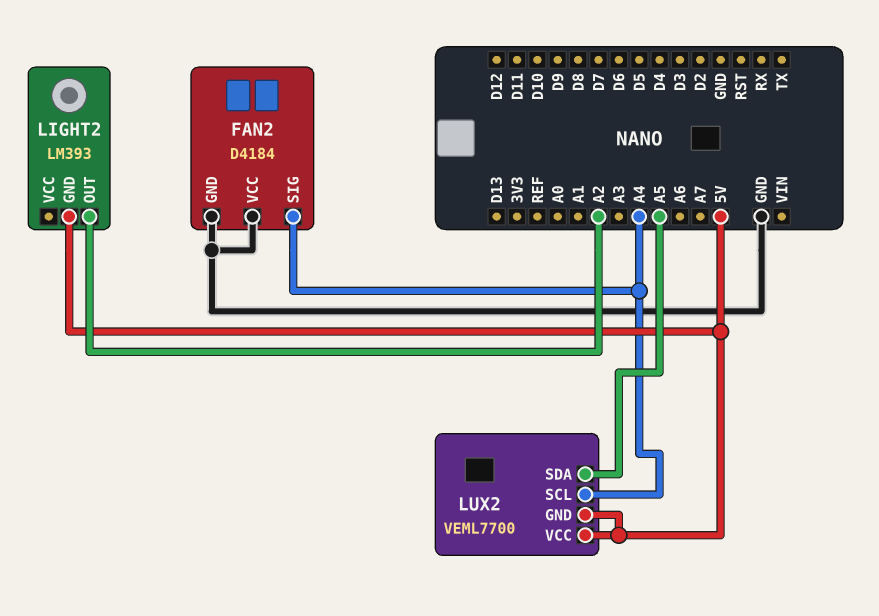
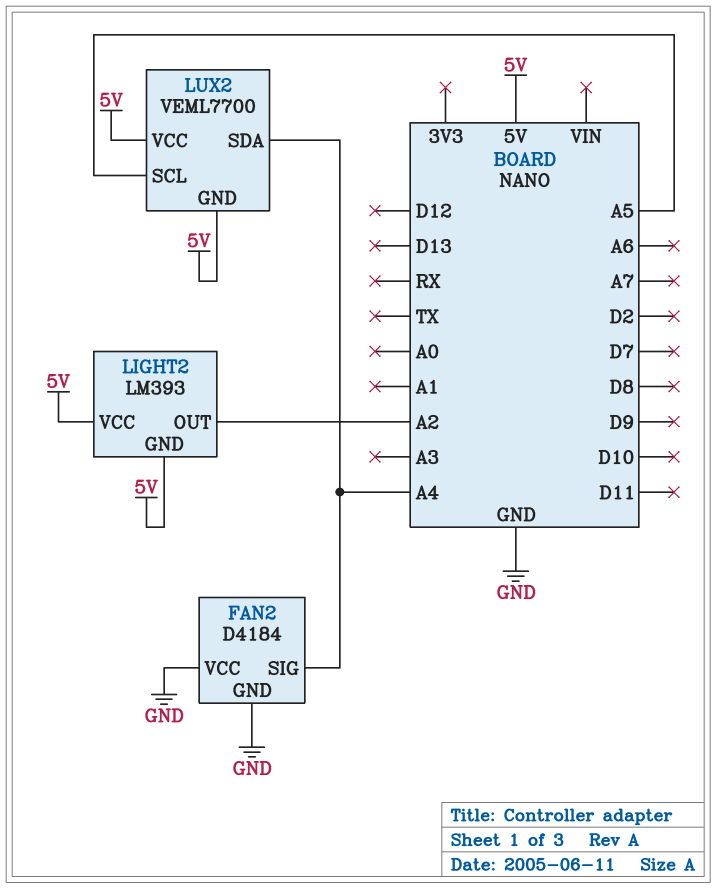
LIGHT2 pin VCC: none -> 5V
LUX2 pin SCL: A4 -> A5
LUX2 pin SDA: A5 -> A4

